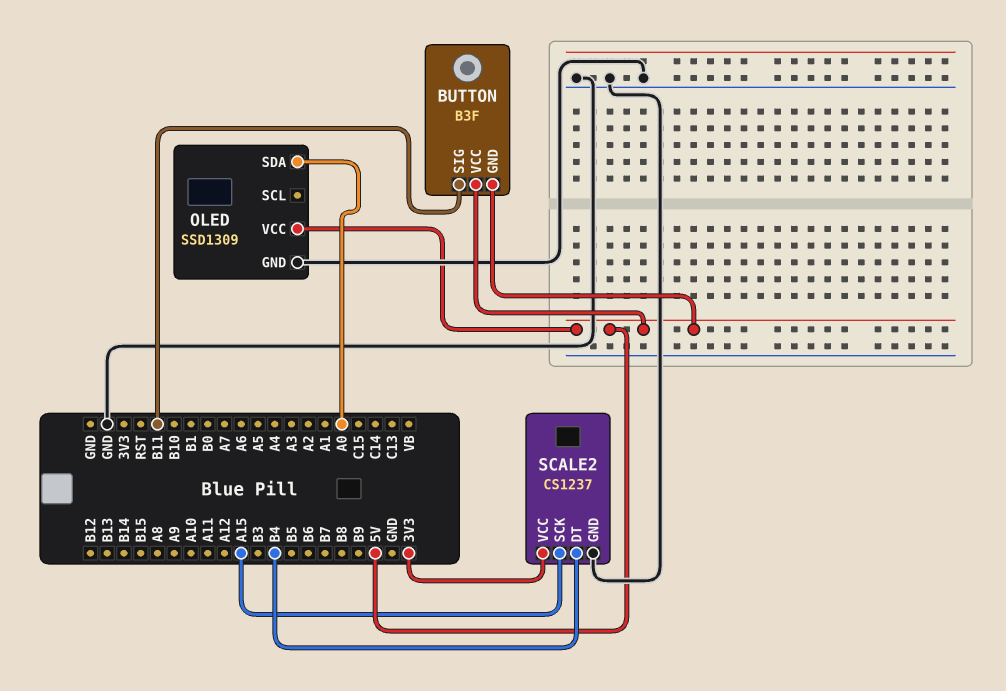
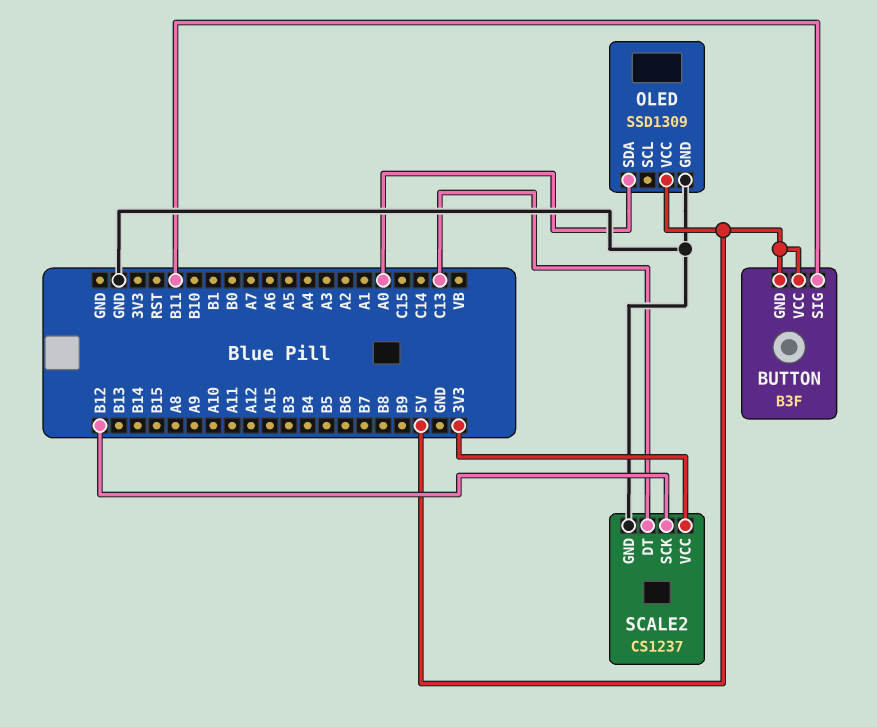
SCALE2 pin DT: B4 -> C13
SCALE2 pin SCK: A15 -> B12

